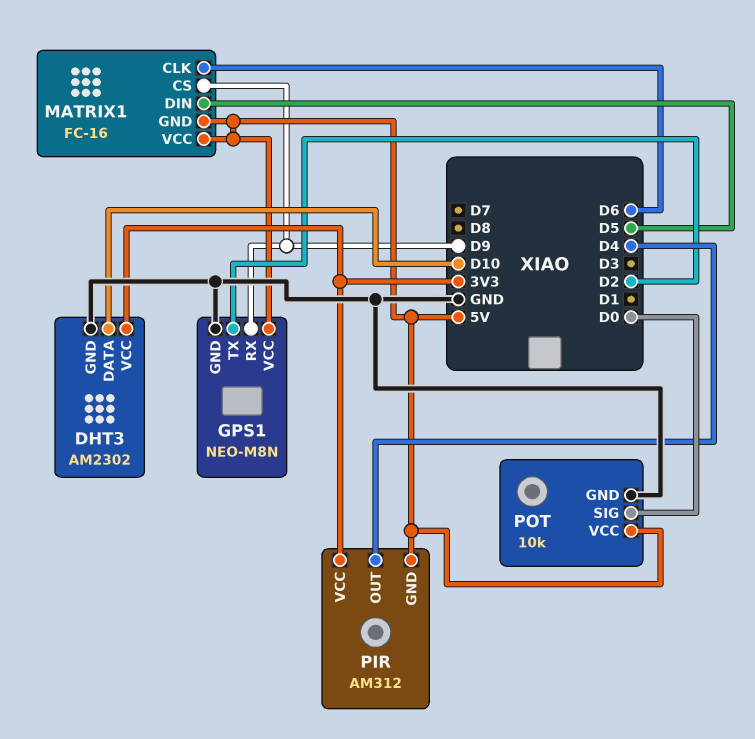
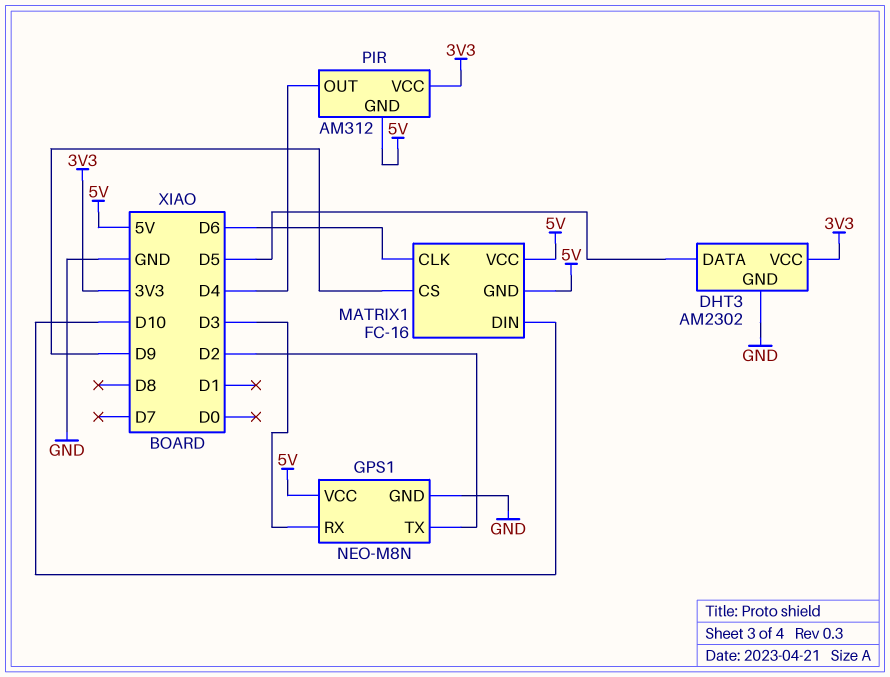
DHT3 pin DATA: D10 -> D5
GPS1 pin RX: D9 -> D3
MATRIX1 pin DIN: D5 -> D10
POT: 10k -> none
POT pin GND: GND -> none
POT pin SIG: D0 -> none
POT pin VCC: 5V -> none

